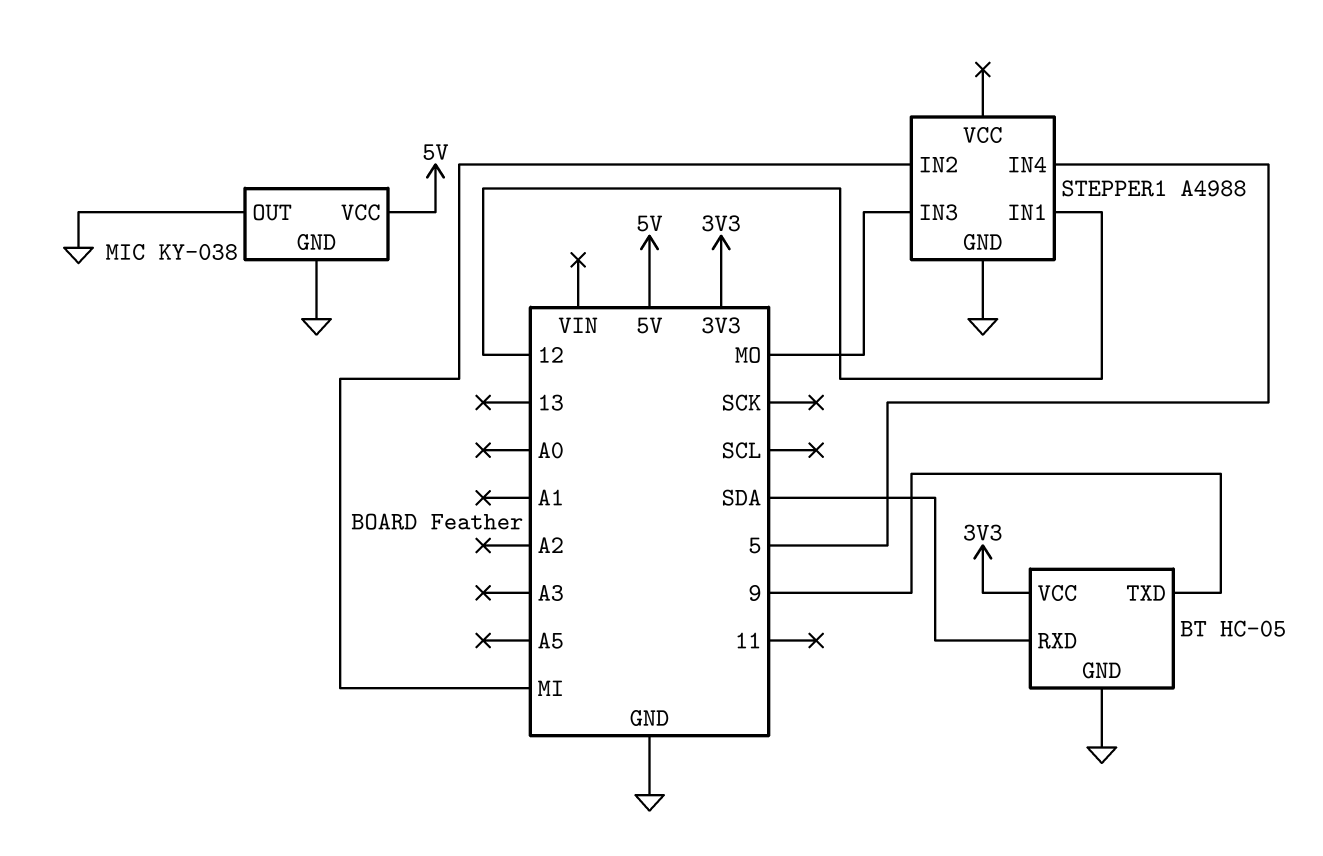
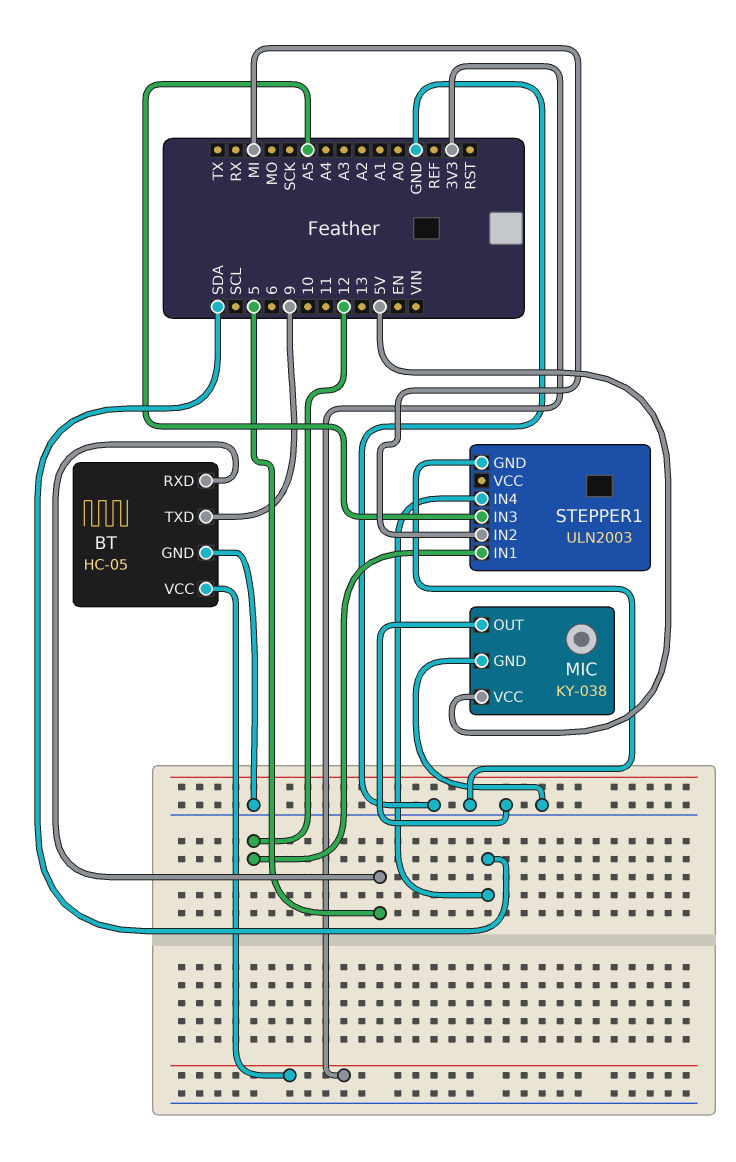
BT pin RXD: SDA -> 5
STEPPER1: A4988 -> ULN2003
STEPPER1 pin IN3: MO -> A5
STEPPER1 pin IN4: 5 -> SDA

